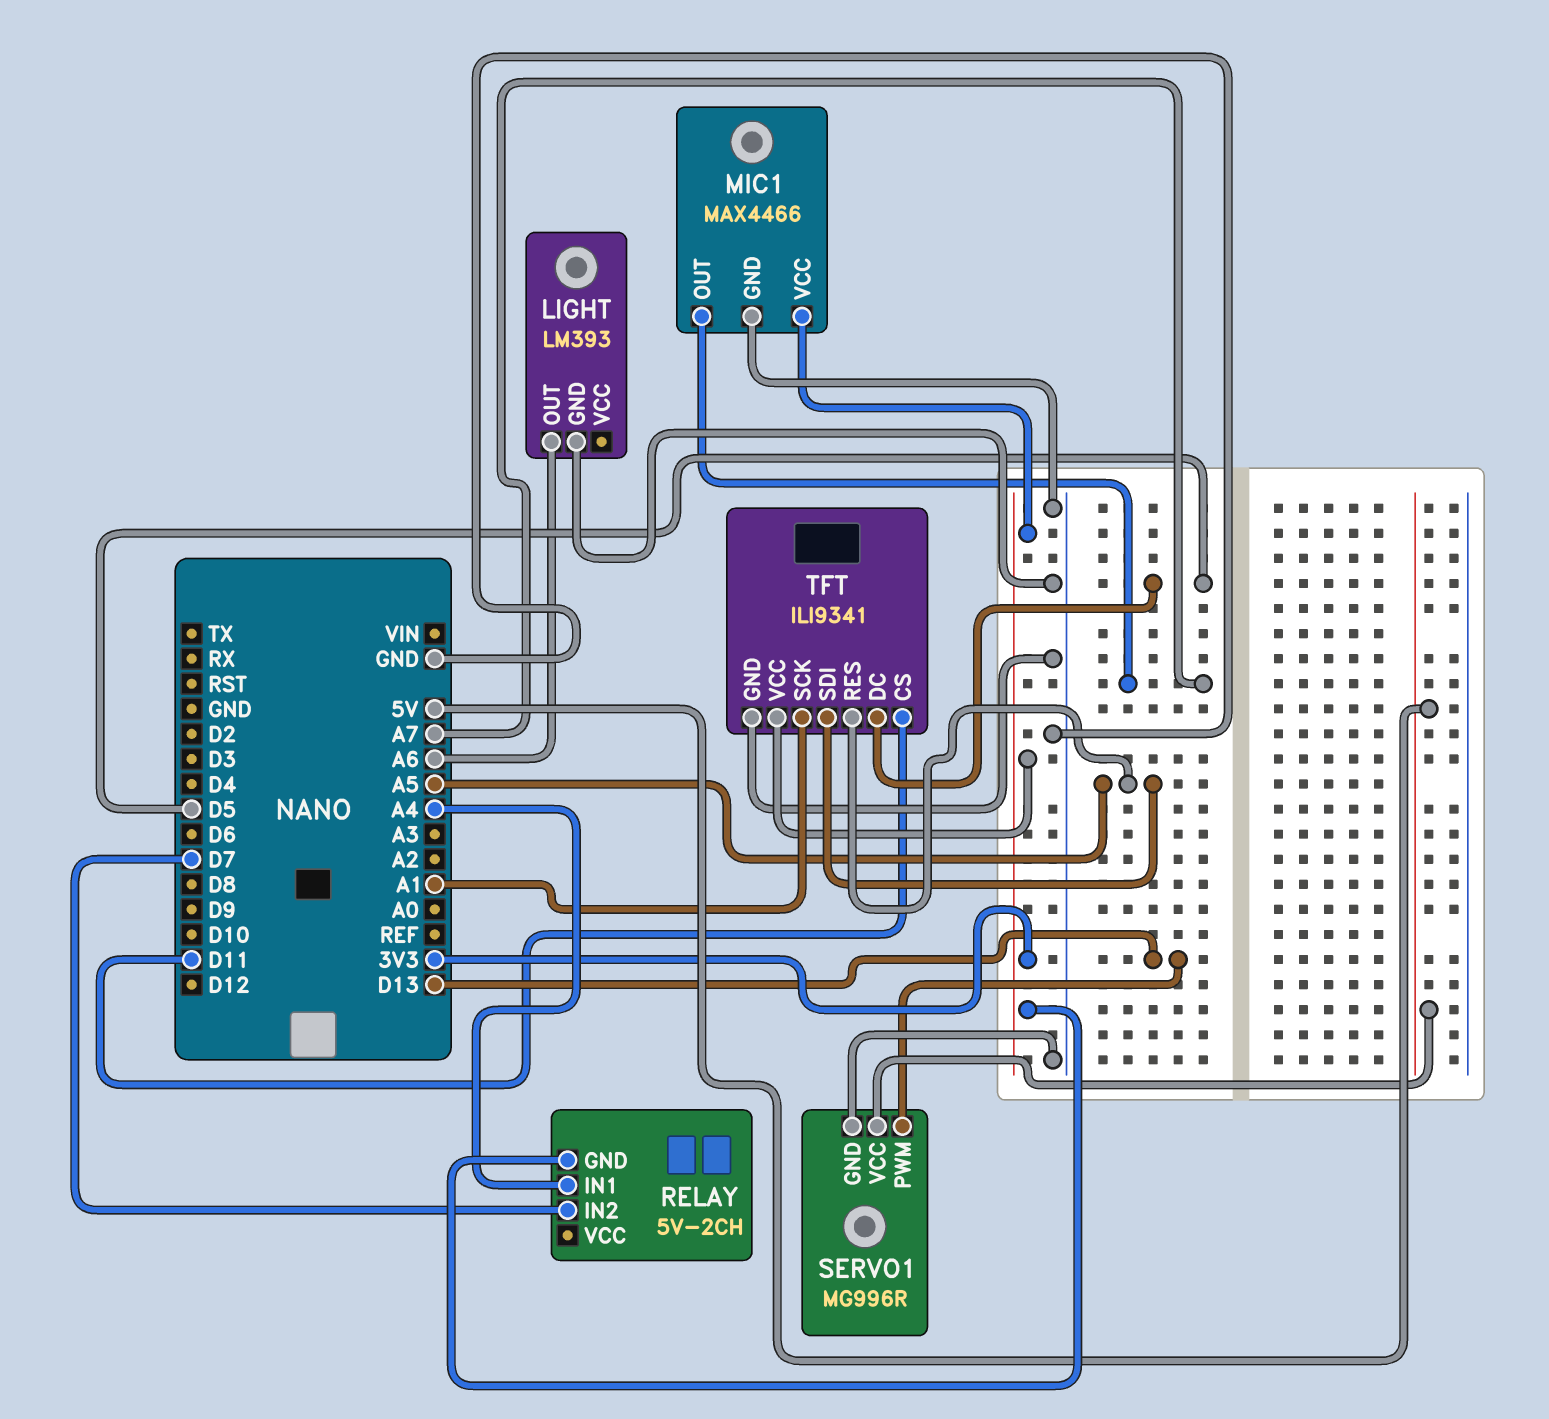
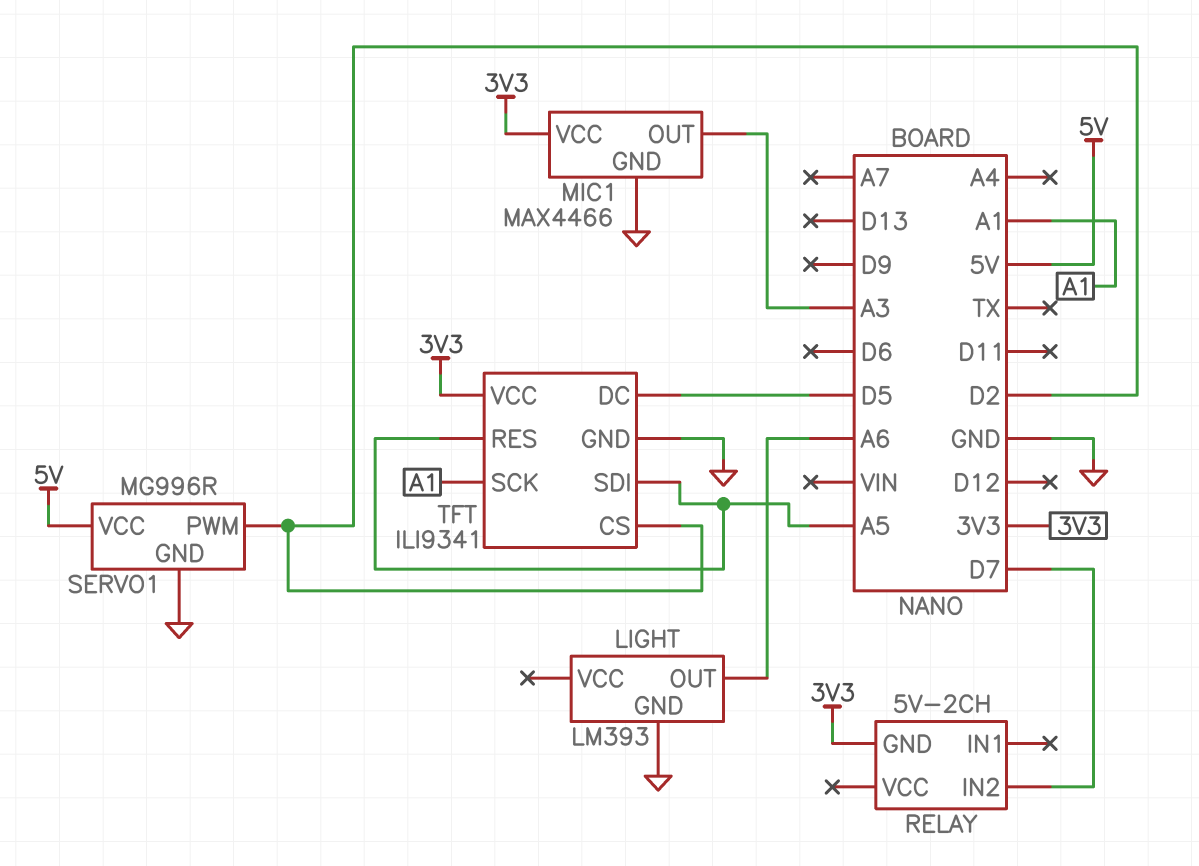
MIC1 pin OUT: A7 -> A3
RELAY pin IN1: A4 -> none
SERVO1 pin PWM: D13 -> D2
TFT pin CS: D11 -> D2

